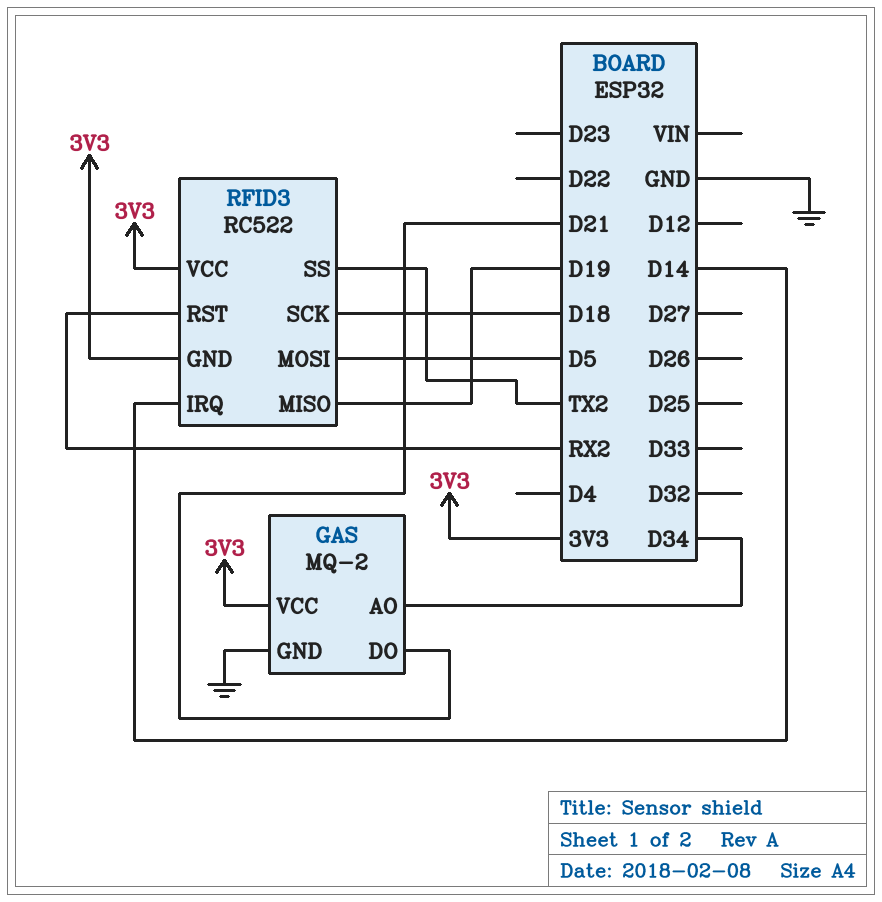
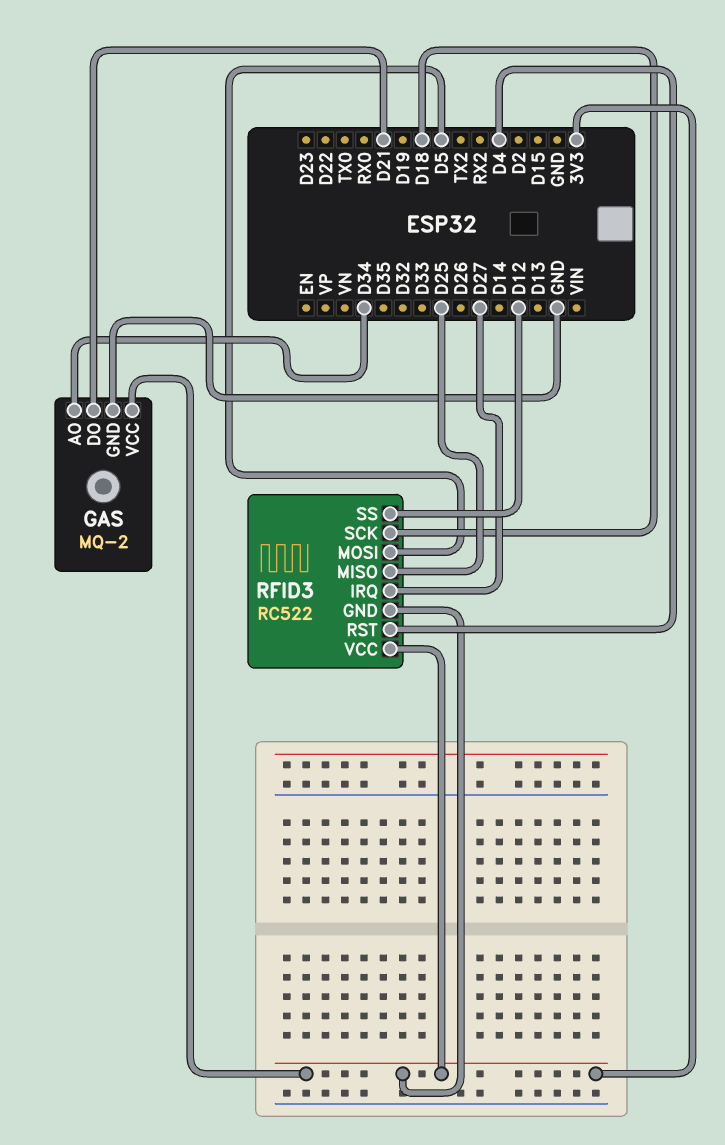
RFID3 pin IRQ: D14 -> D27
RFID3 pin MISO: D19 -> D25
RFID3 pin RST: RX2 -> D4
RFID3 pin SS: TX2 -> D12

